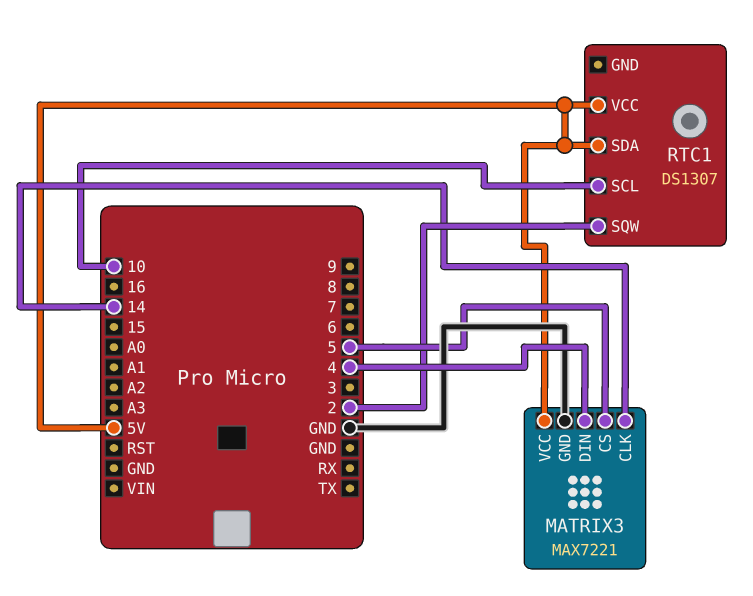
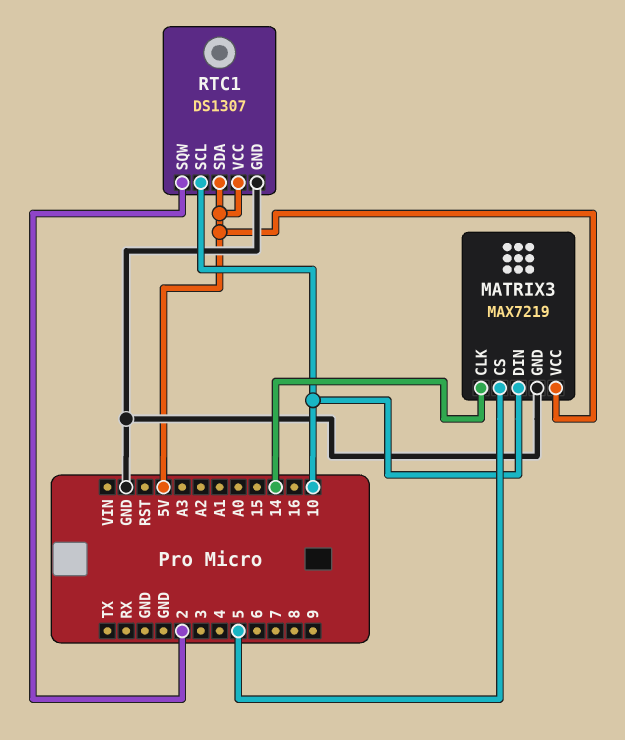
MATRIX3: MAX7221 -> MAX7219
MATRIX3 pin DIN: 4 -> 10
RTC1 pin GND: none -> GND

